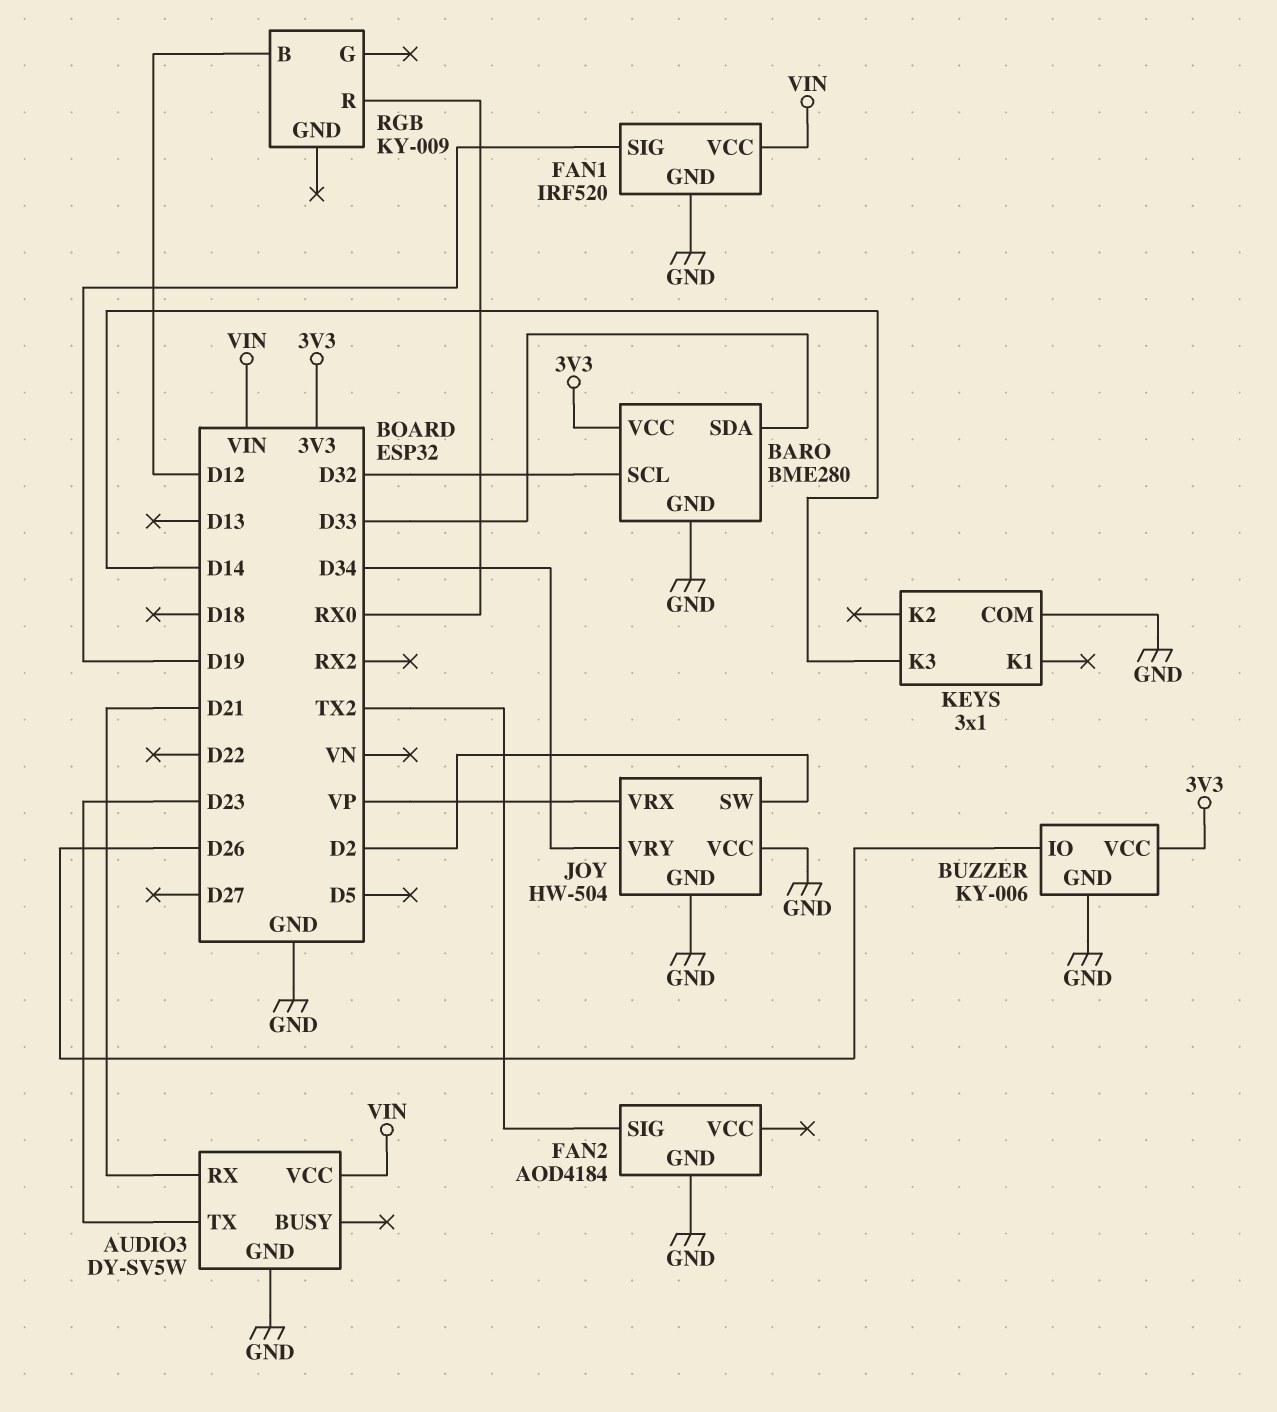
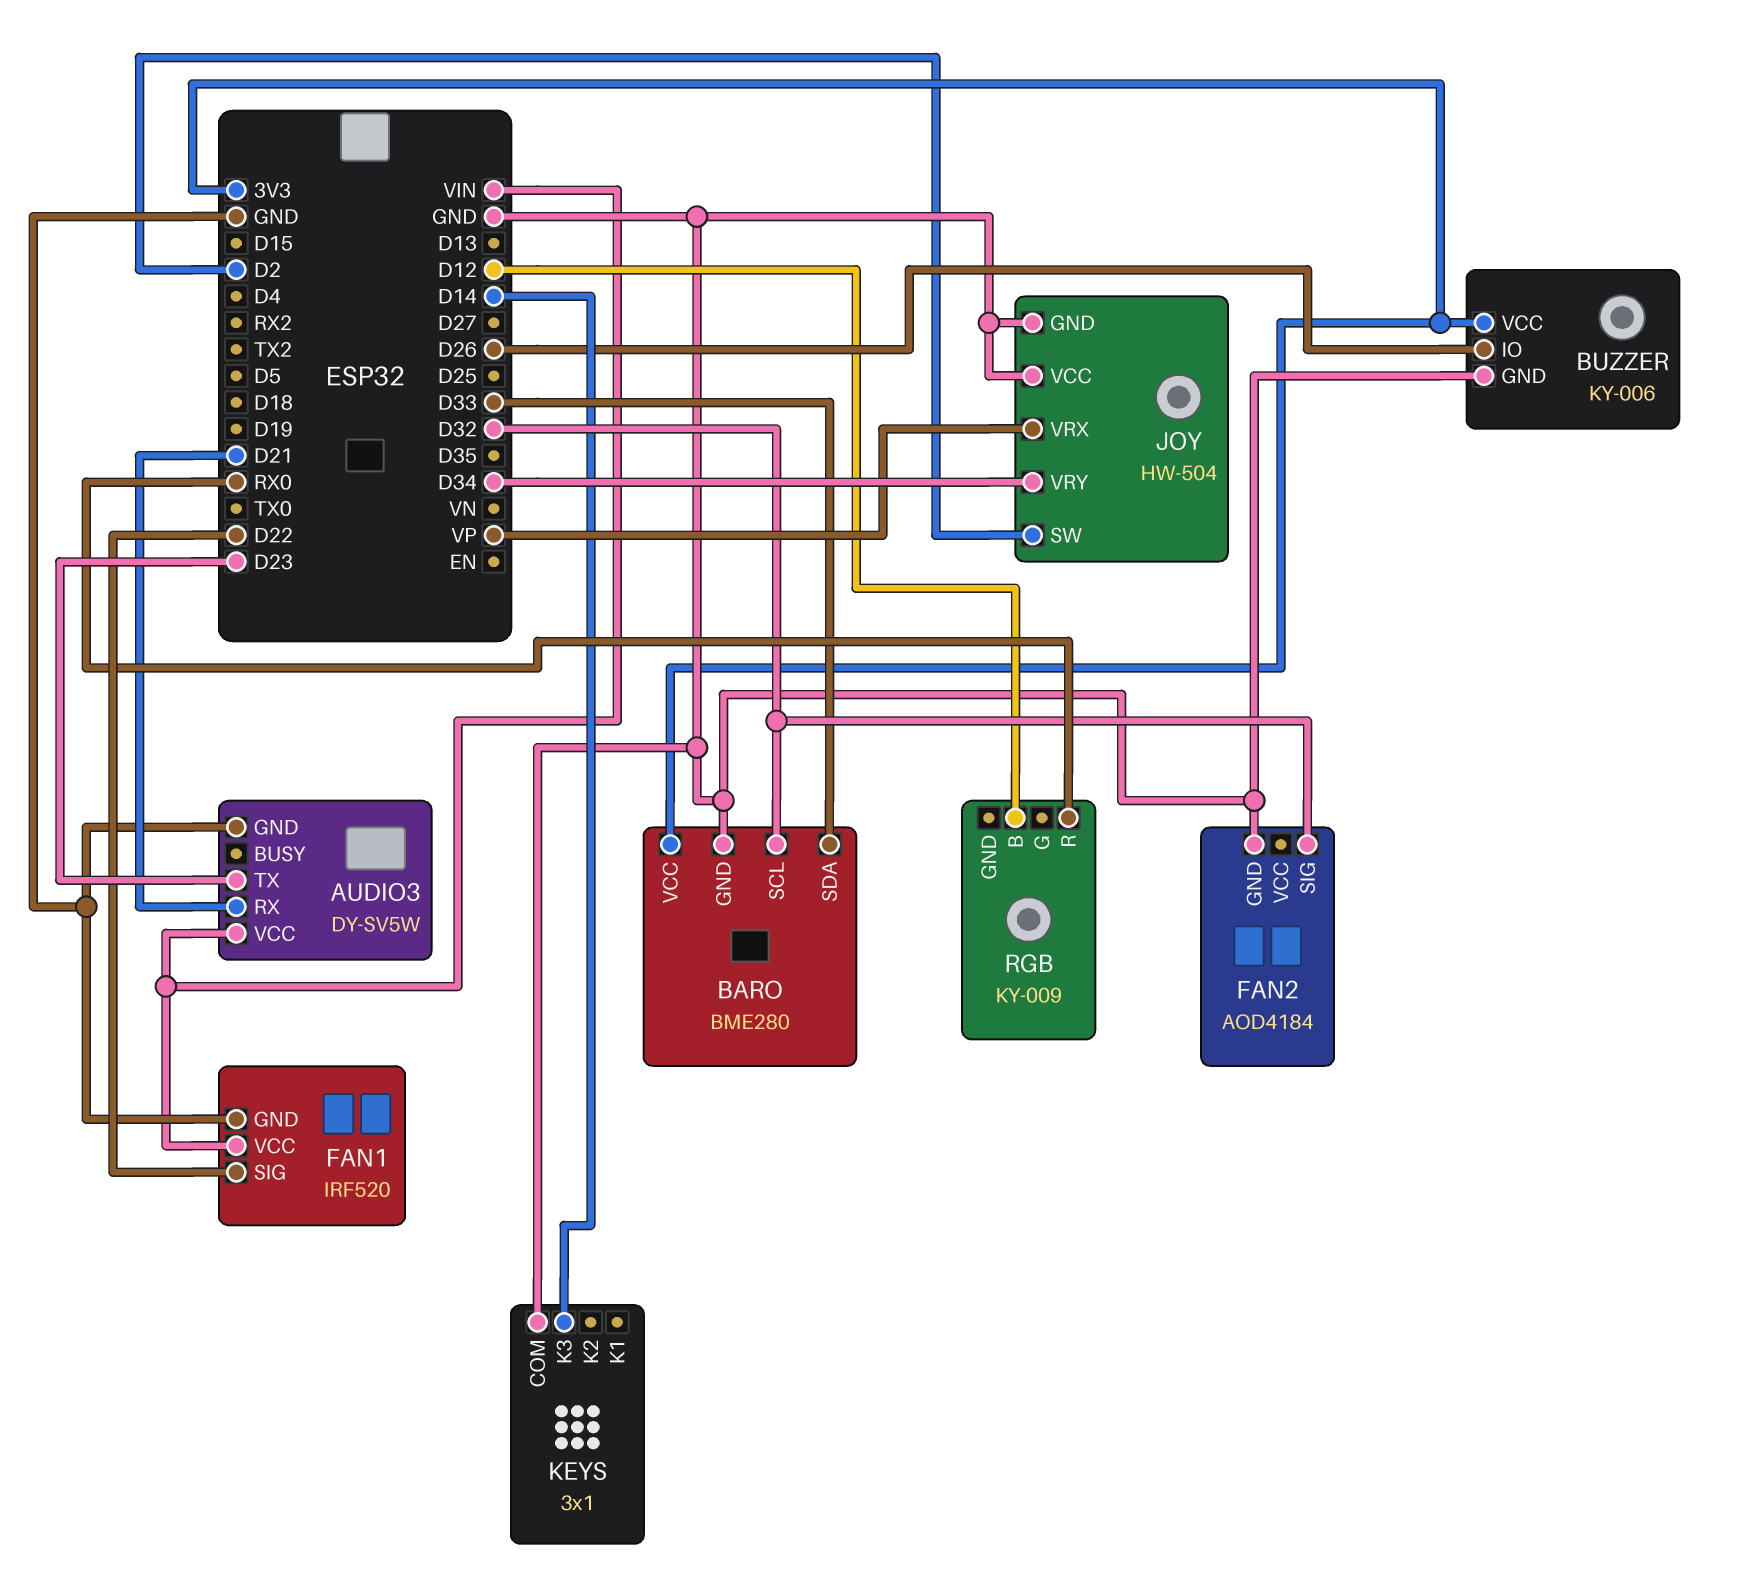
FAN1 pin SIG: D19 -> D22
FAN2 pin SIG: TX2 -> D32

